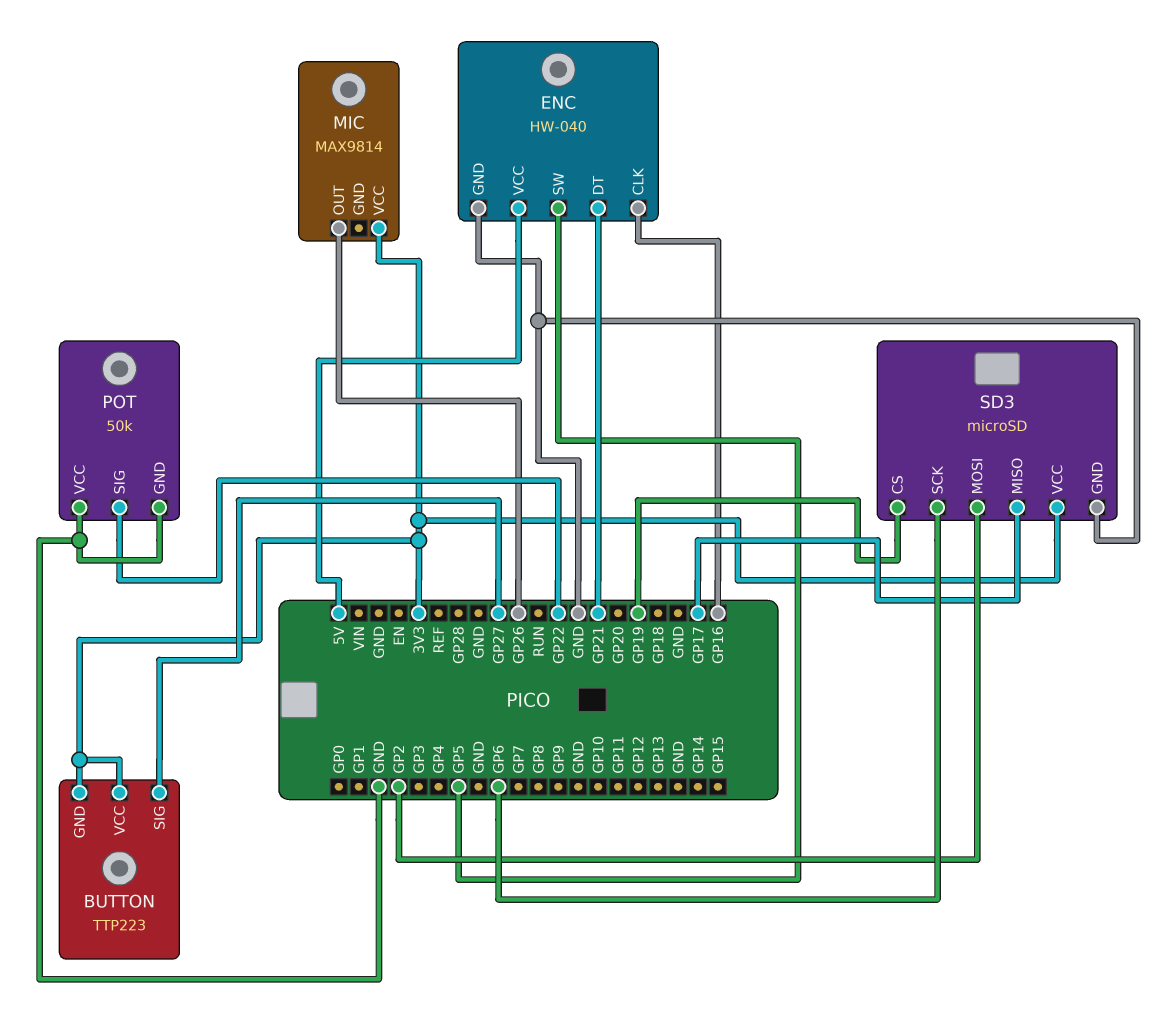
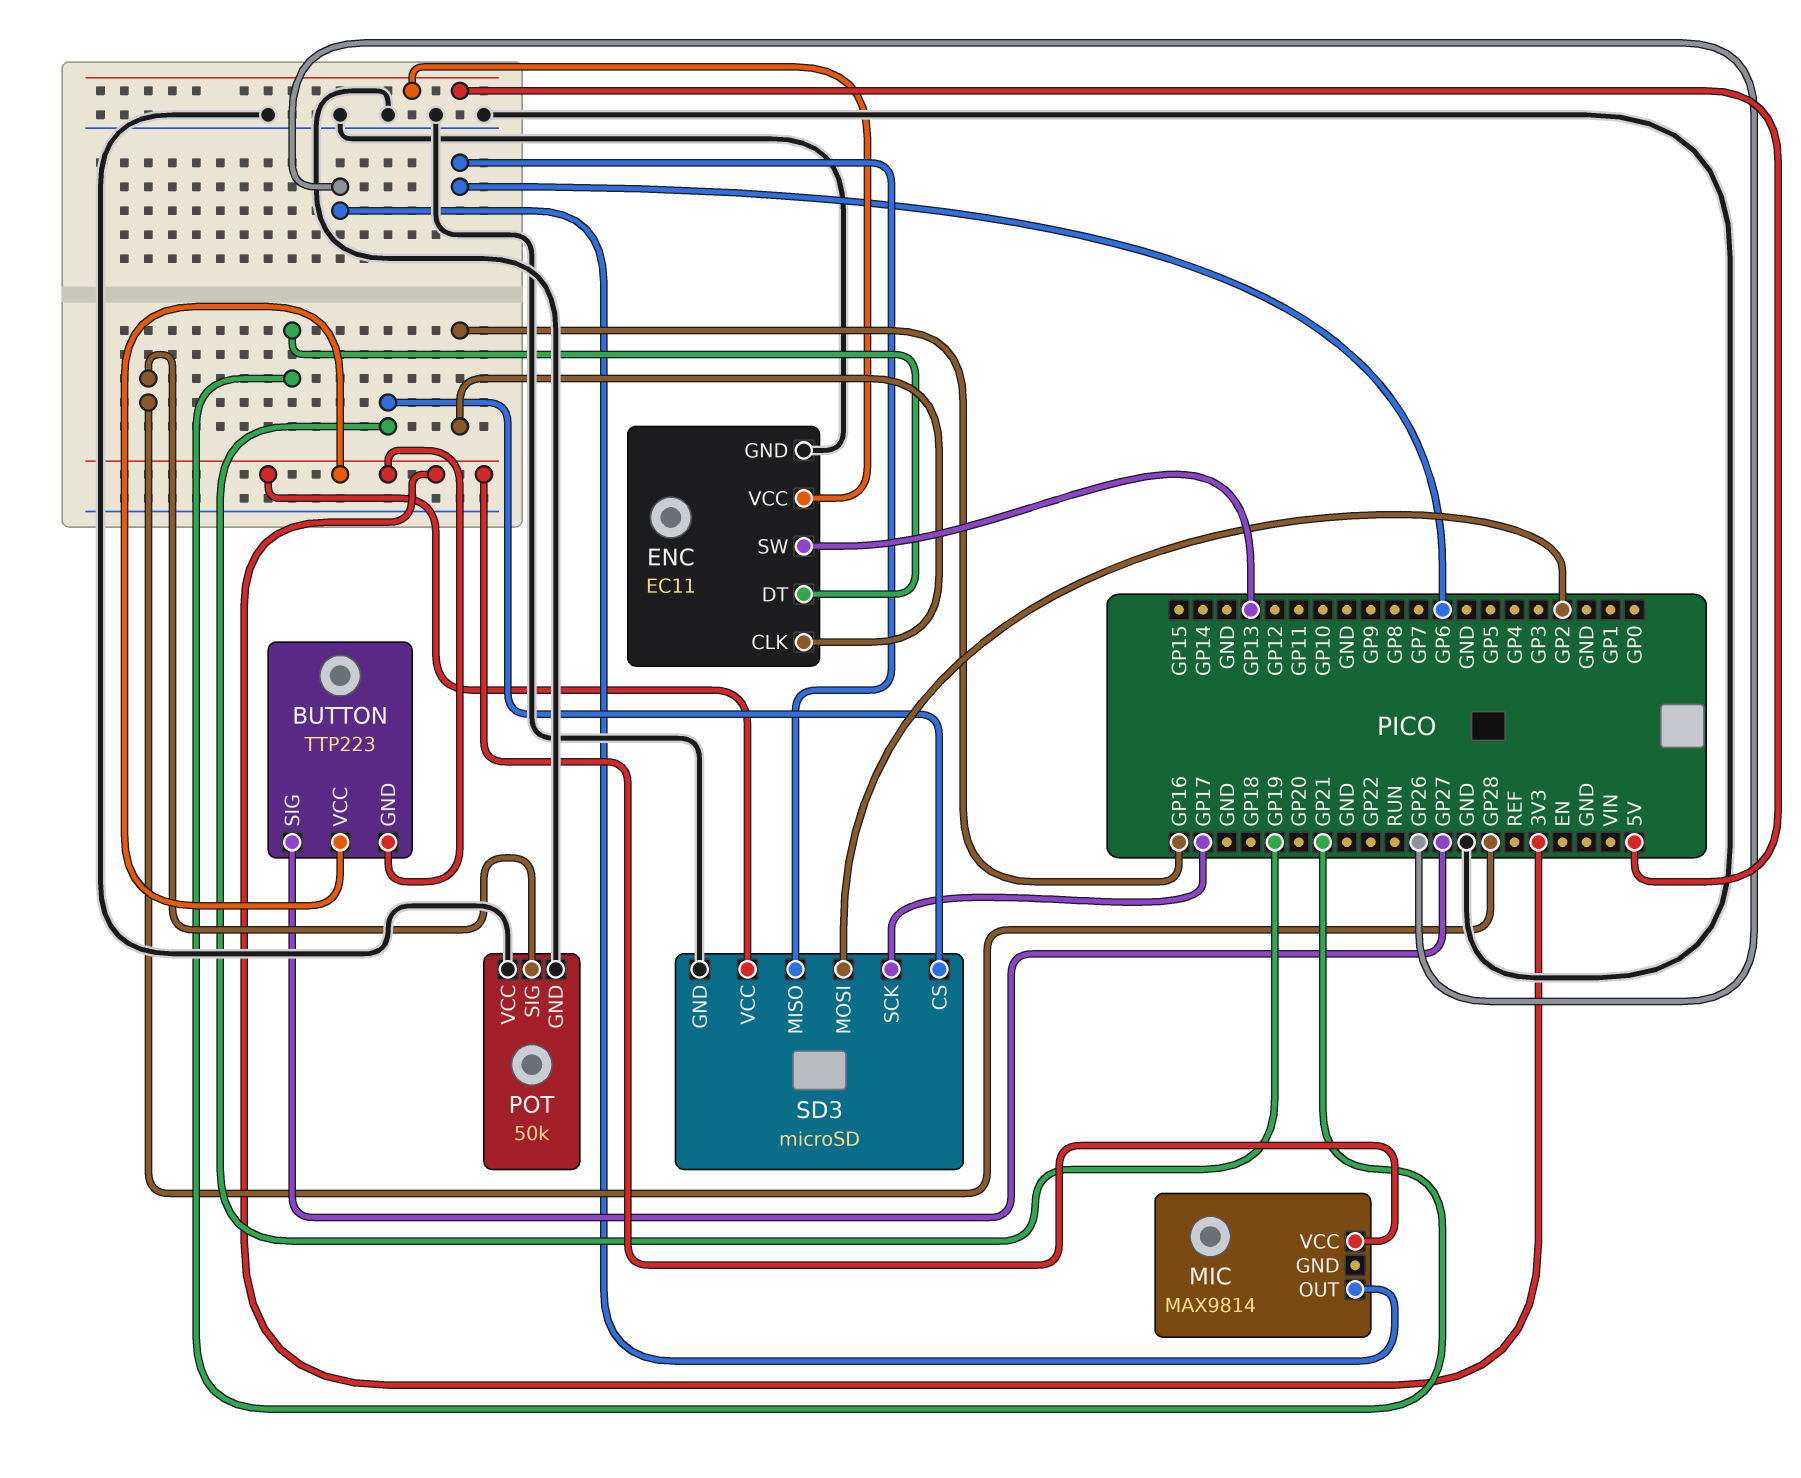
ENC: HW-040 -> EC11
ENC pin SW: GP5 -> GP13
POT pin SIG: GP22 -> GP28
SD3 pin MISO: GP17 -> GP6
SD3 pin SCK: GP6 -> GP17

